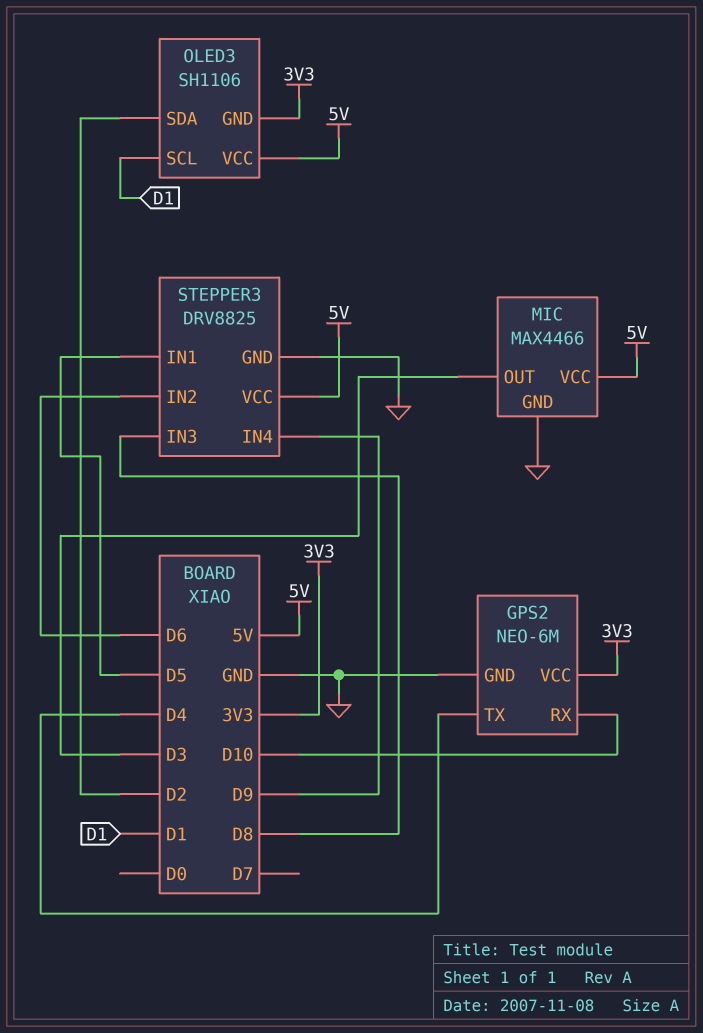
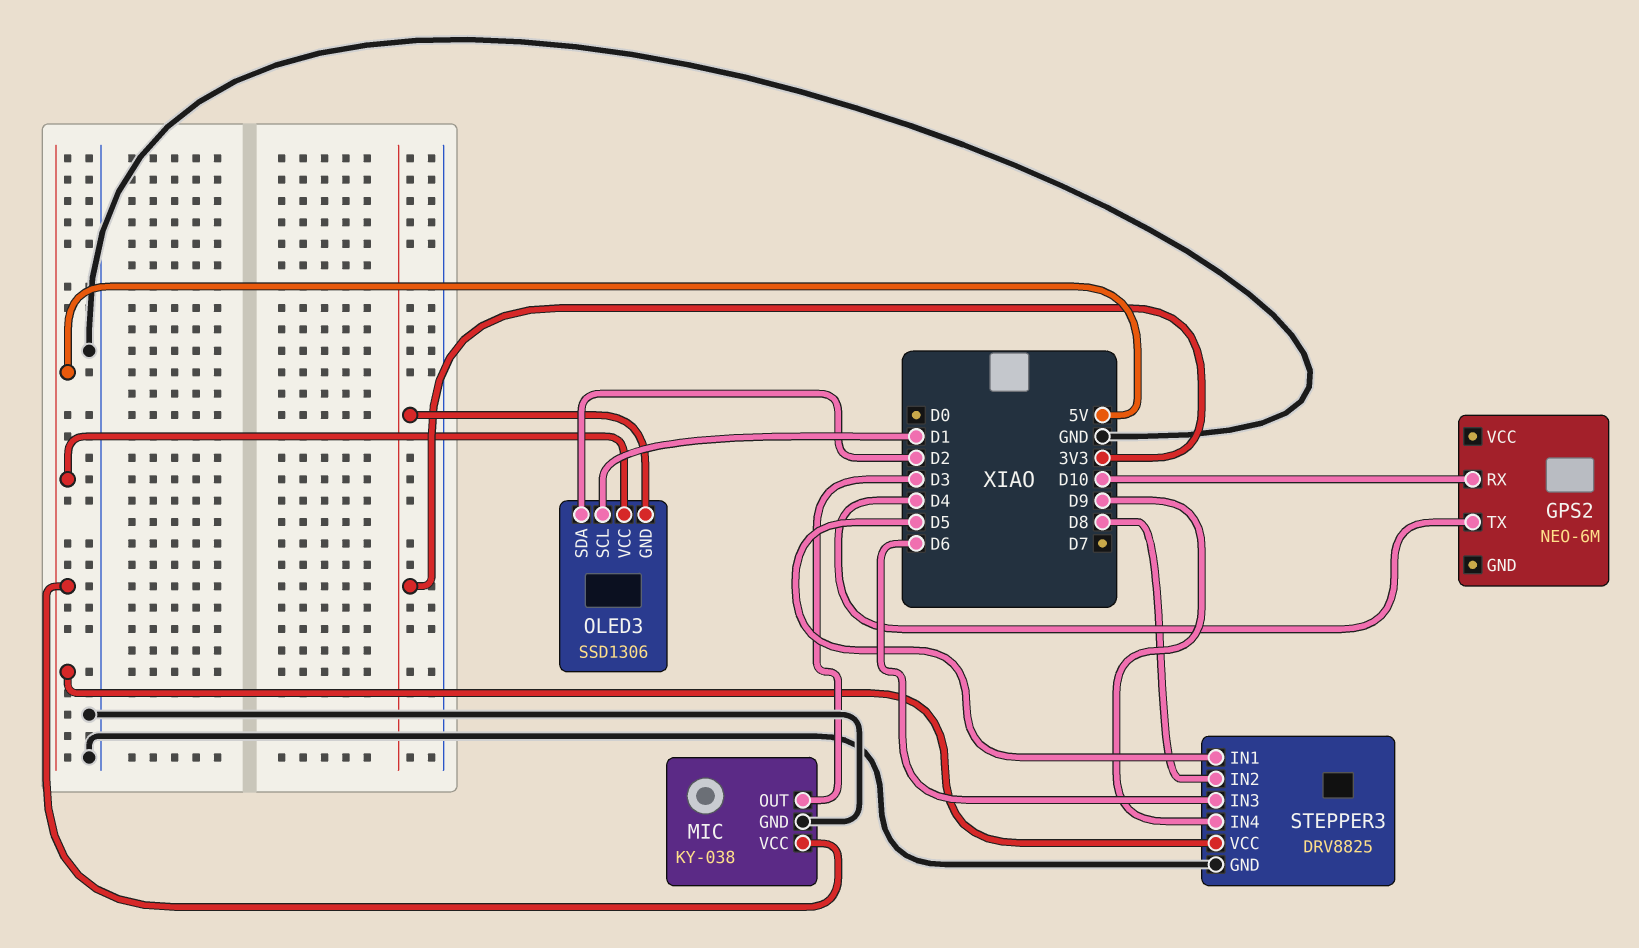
GPS2 pin GND: GND -> none
GPS2 pin VCC: 3V3 -> none
MIC: MAX4466 -> KY-038
OLED3: SH1106 -> SSD1306
STEPPER3 pin IN2: D6 -> D8
STEPPER3 pin IN3: D8 -> D6

